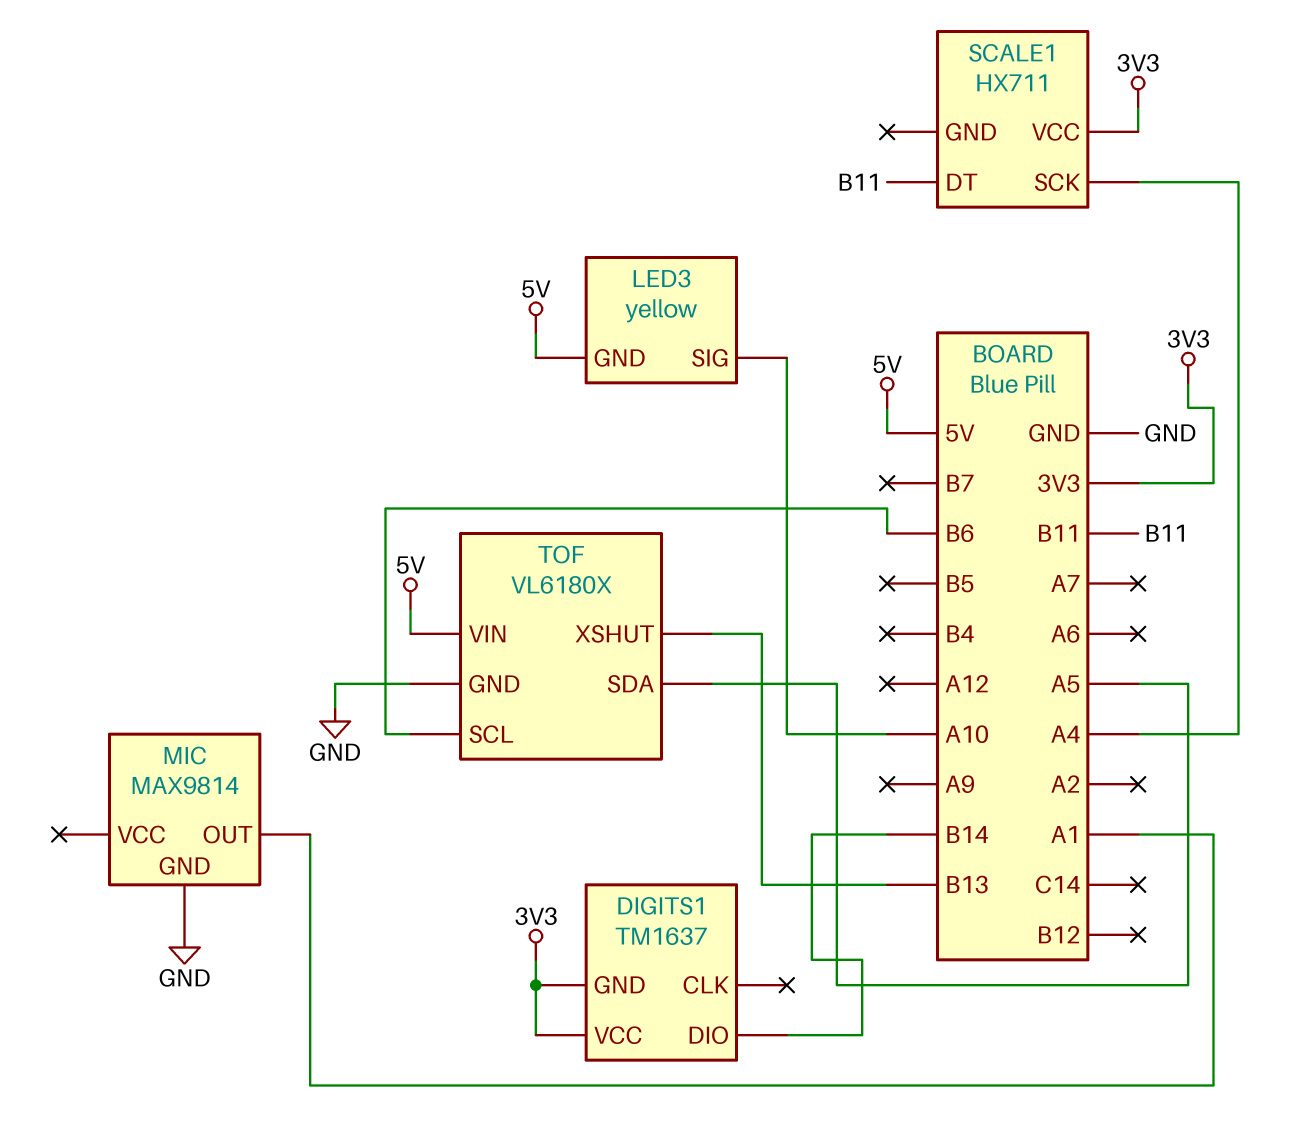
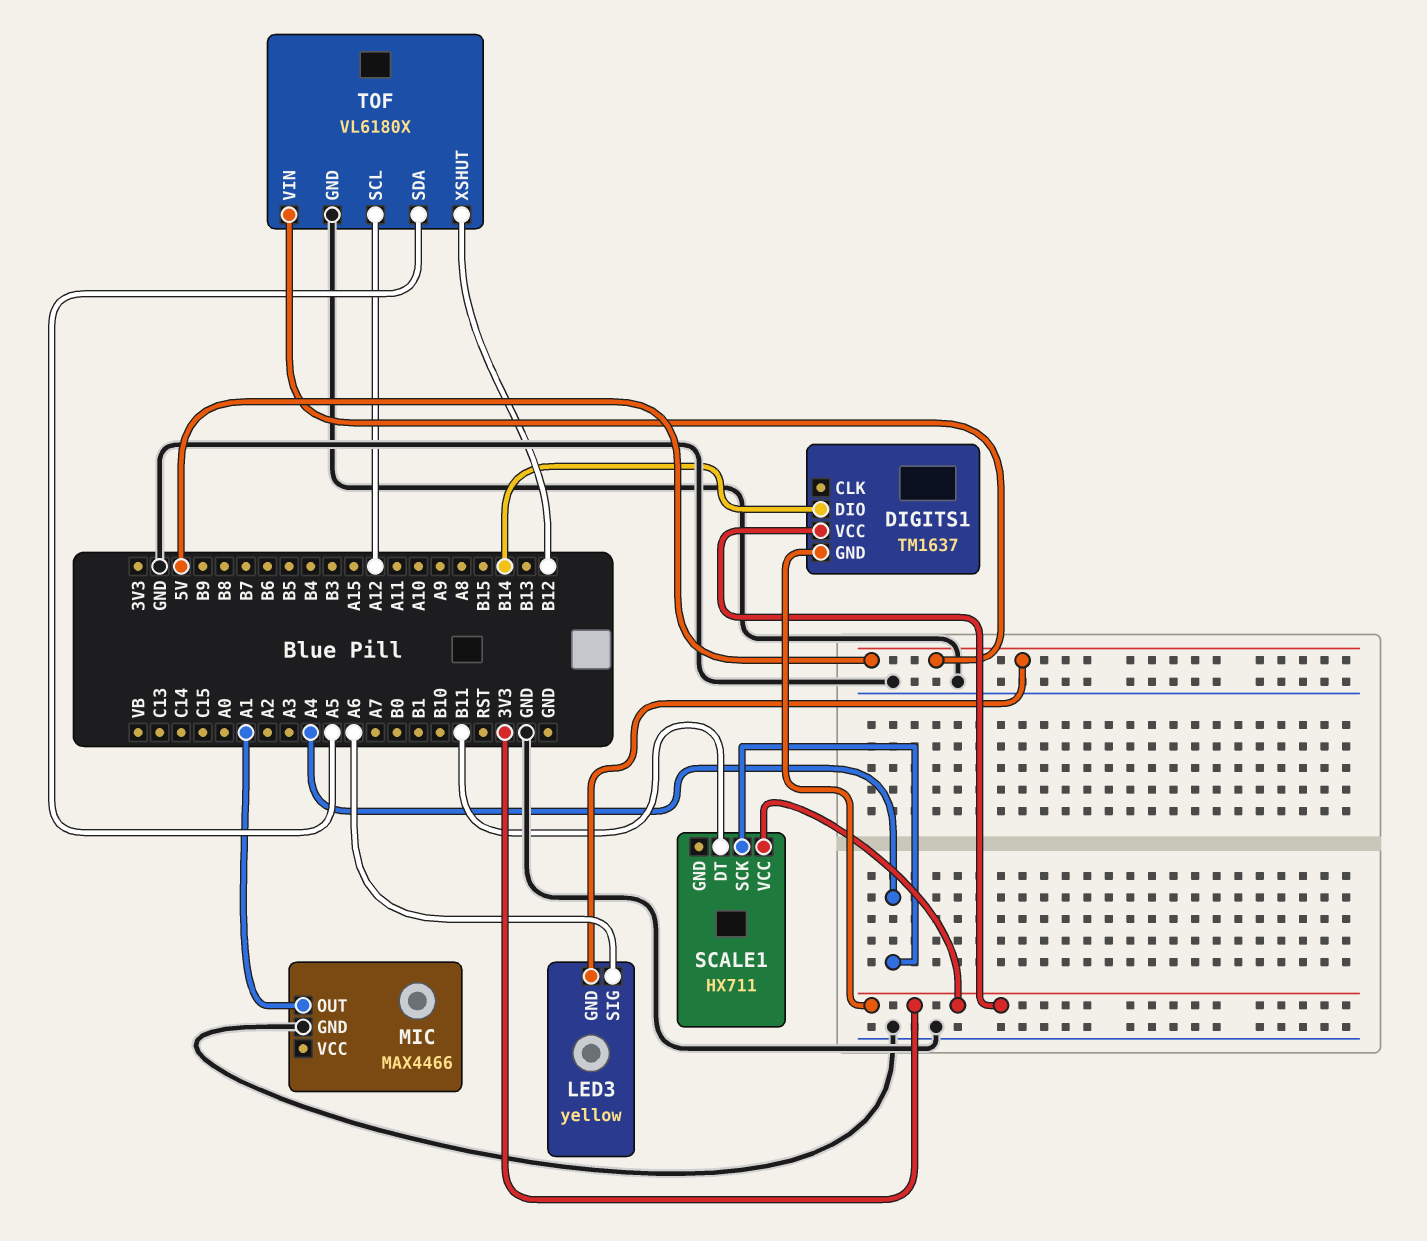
LED3 pin SIG: A10 -> A6
MIC: MAX9814 -> MAX4466
TOF pin SCL: B6 -> A12
TOF pin XSHUT: B13 -> B12

